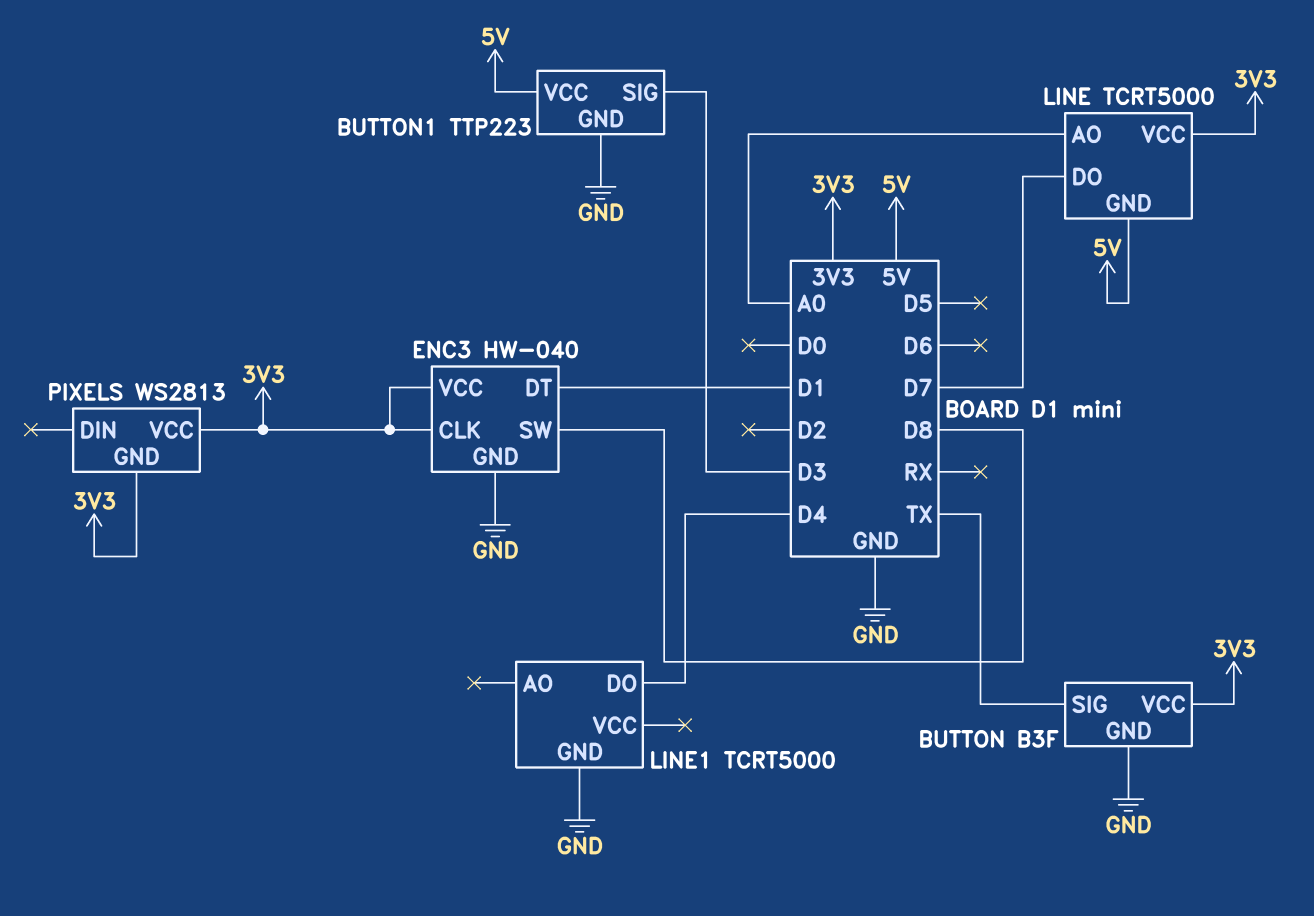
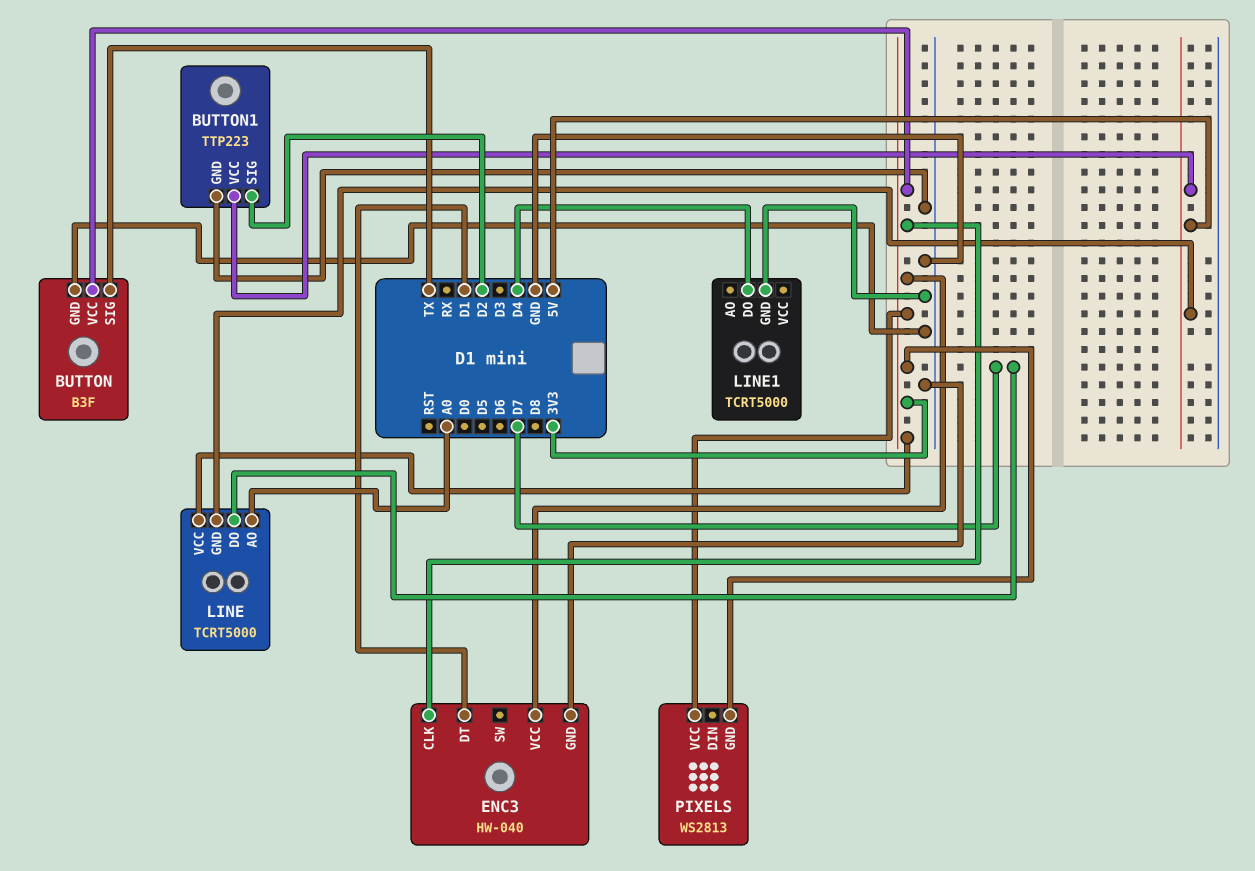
BUTTON1 pin SIG: D3 -> D2
ENC3 pin SW: D8 -> none

